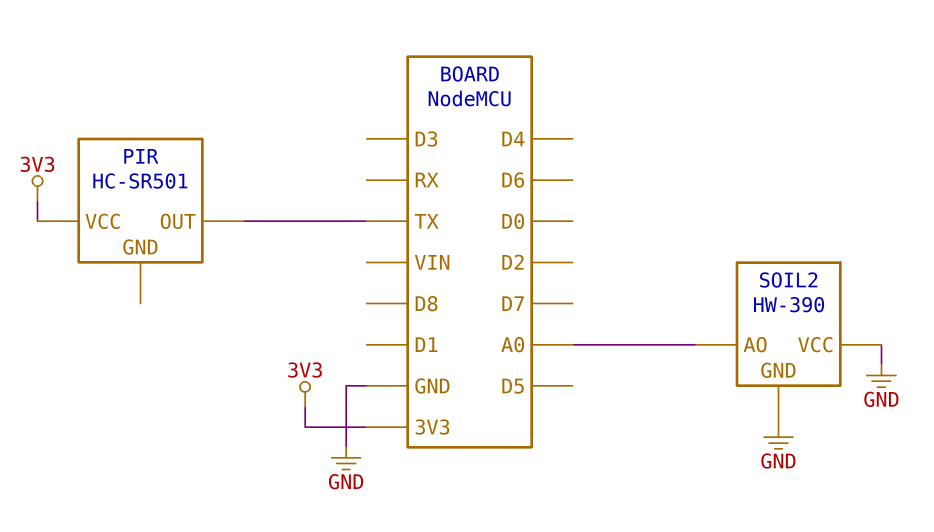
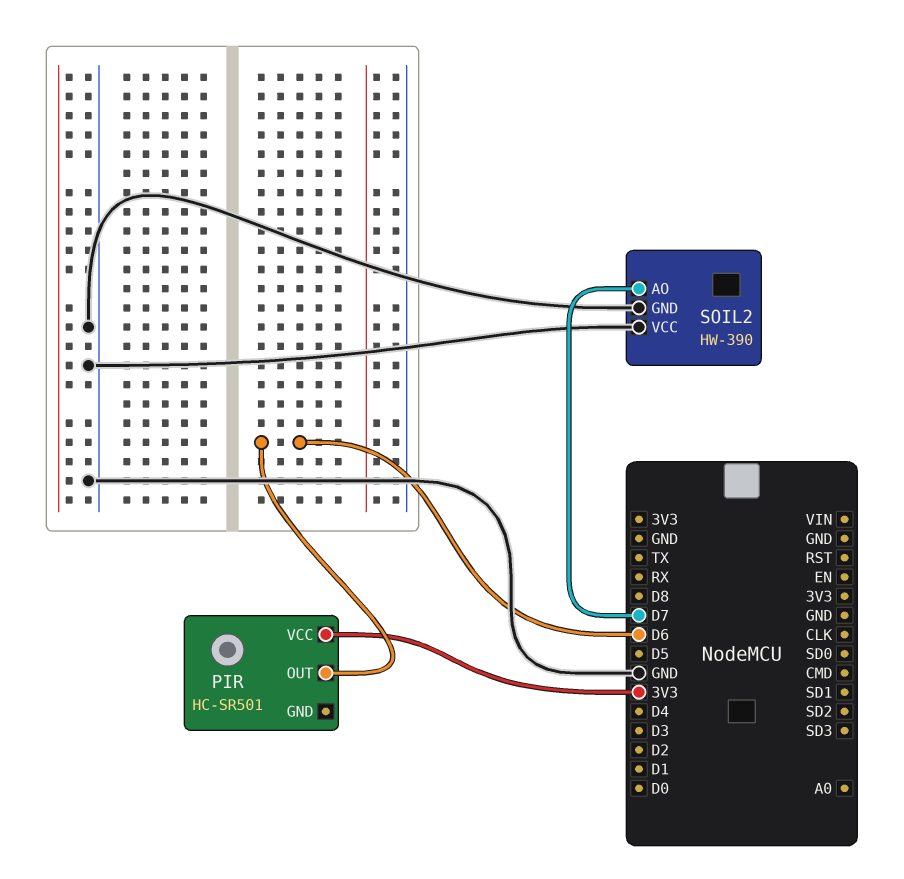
PIR pin OUT: TX -> D6
SOIL2 pin AO: A0 -> D7

